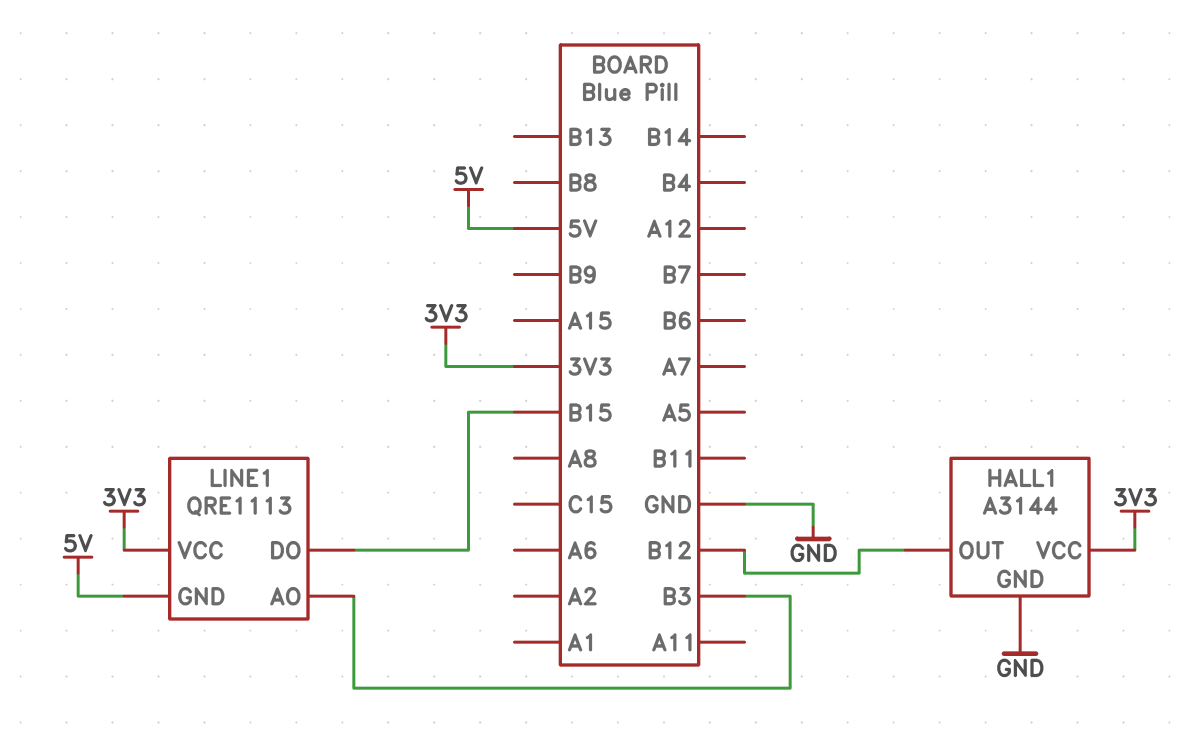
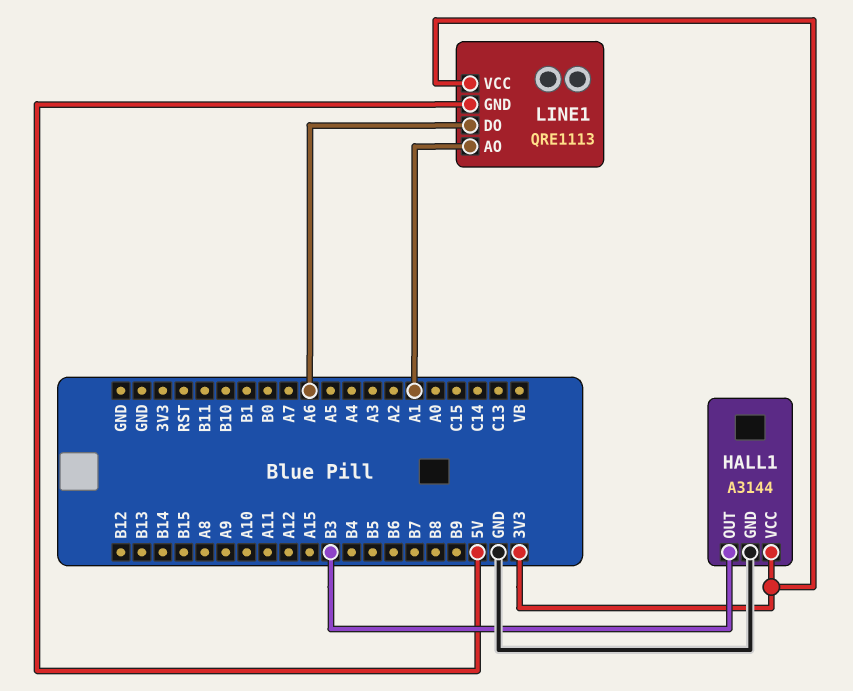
HALL1 pin OUT: B12 -> B3
LINE1 pin AO: B3 -> A1
LINE1 pin DO: B15 -> A6

